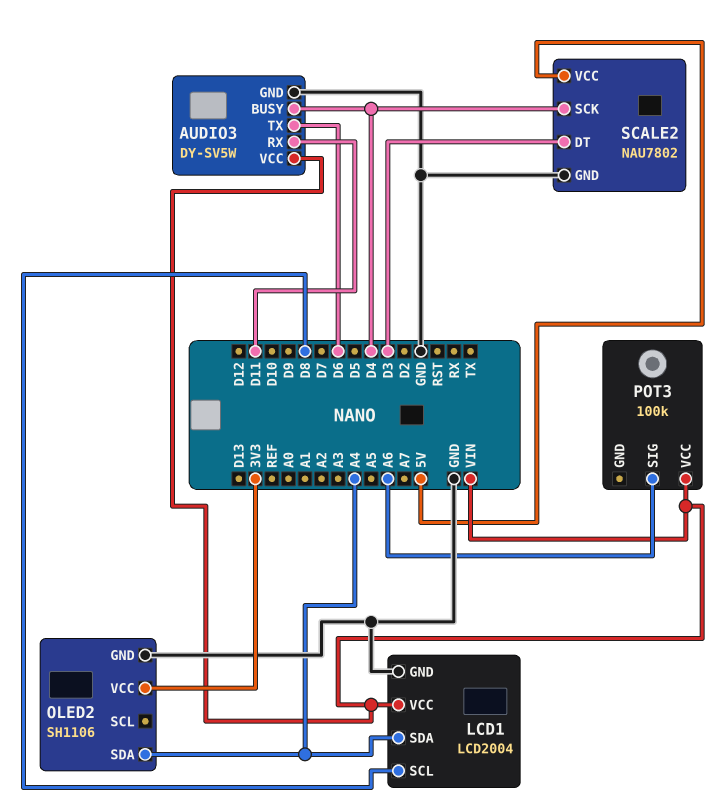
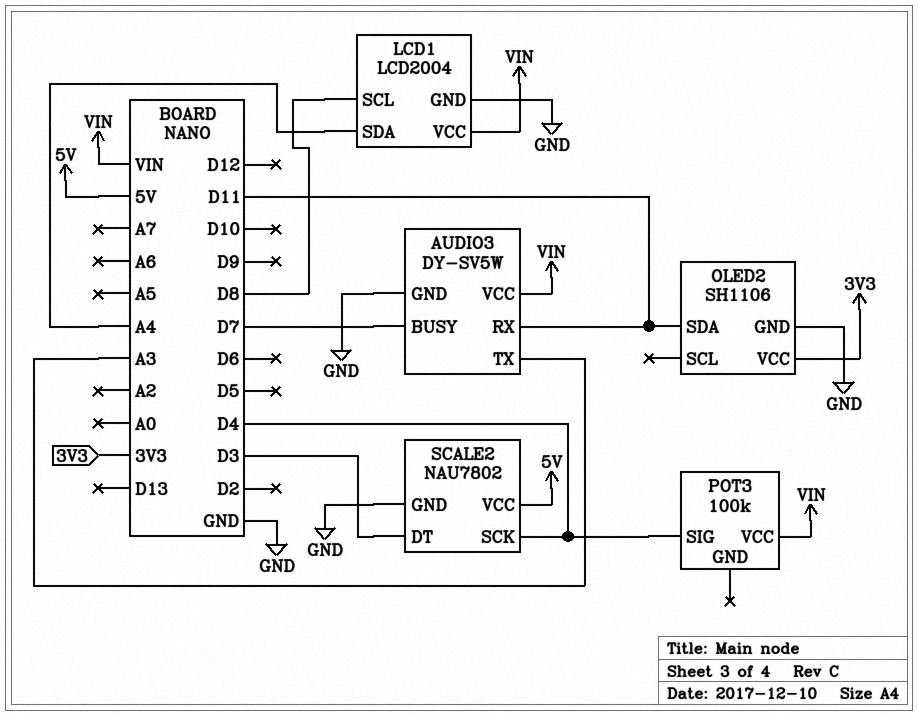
AUDIO3 pin BUSY: D4 -> D7
AUDIO3 pin TX: D6 -> A3
OLED2 pin SDA: A4 -> D11
POT3 pin SIG: A6 -> D4

